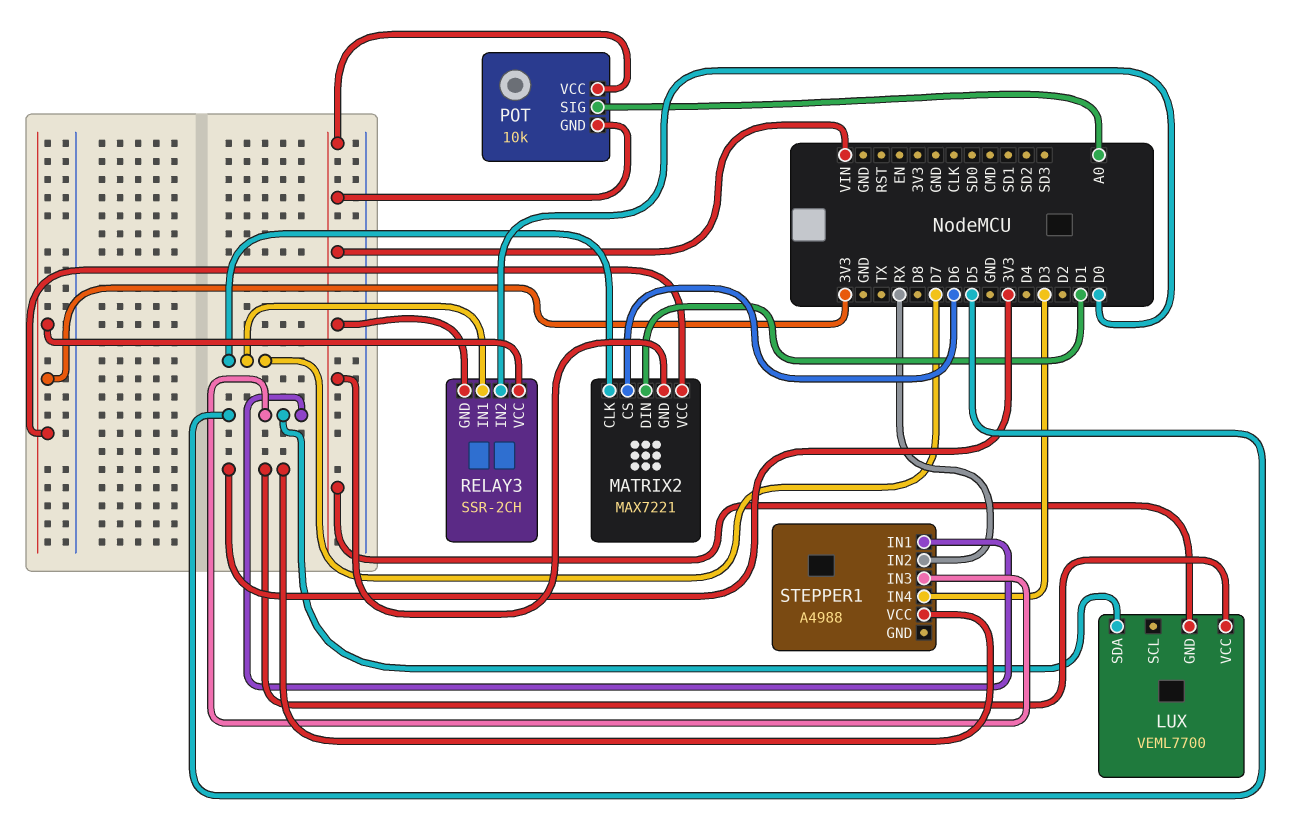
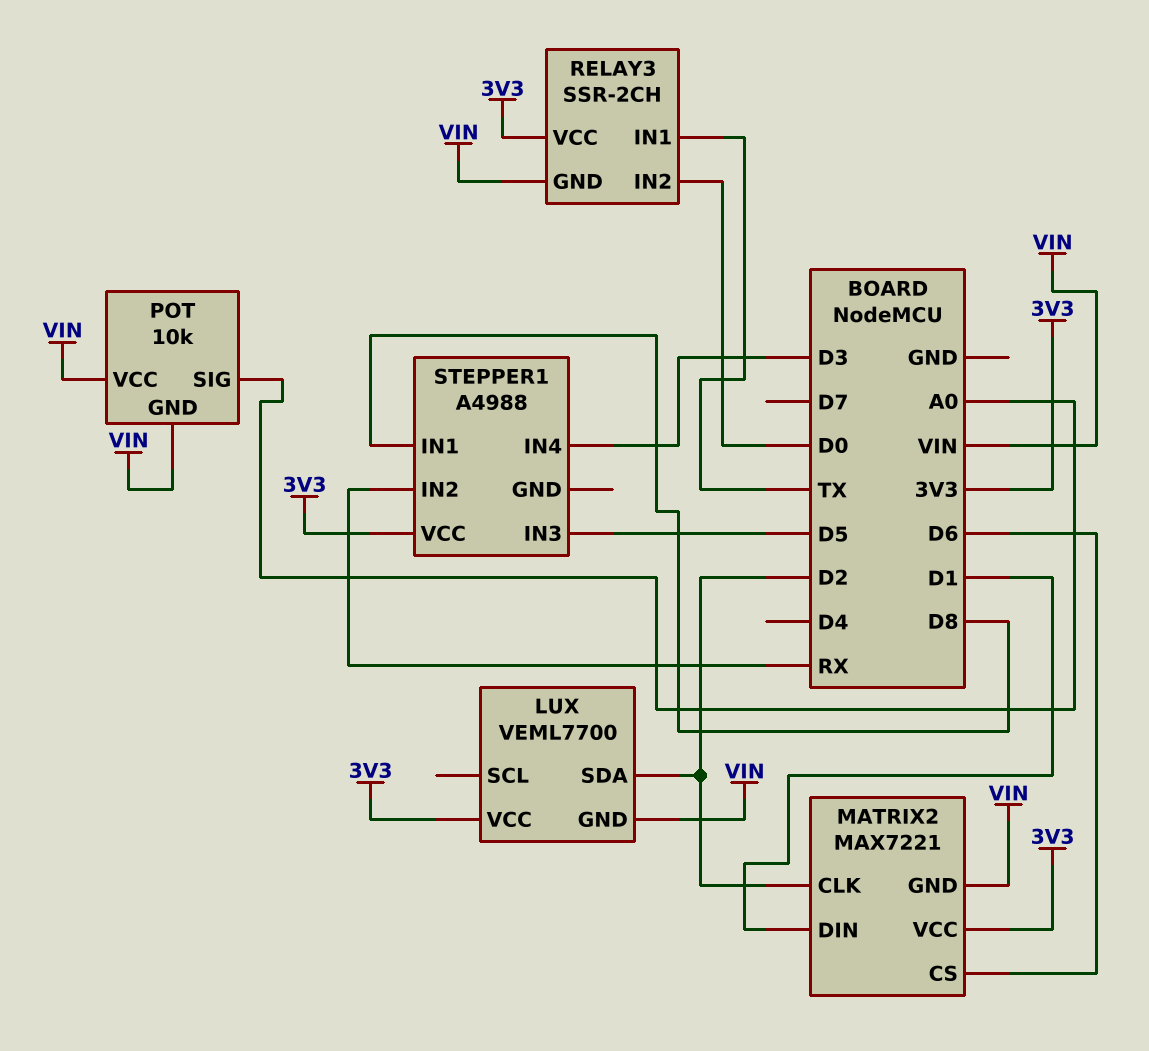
LUX pin SDA: D5 -> D2
MATRIX2 pin CLK: D7 -> D2
RELAY3 pin IN1: D7 -> TX
STEPPER1 pin IN1: D5 -> D8

